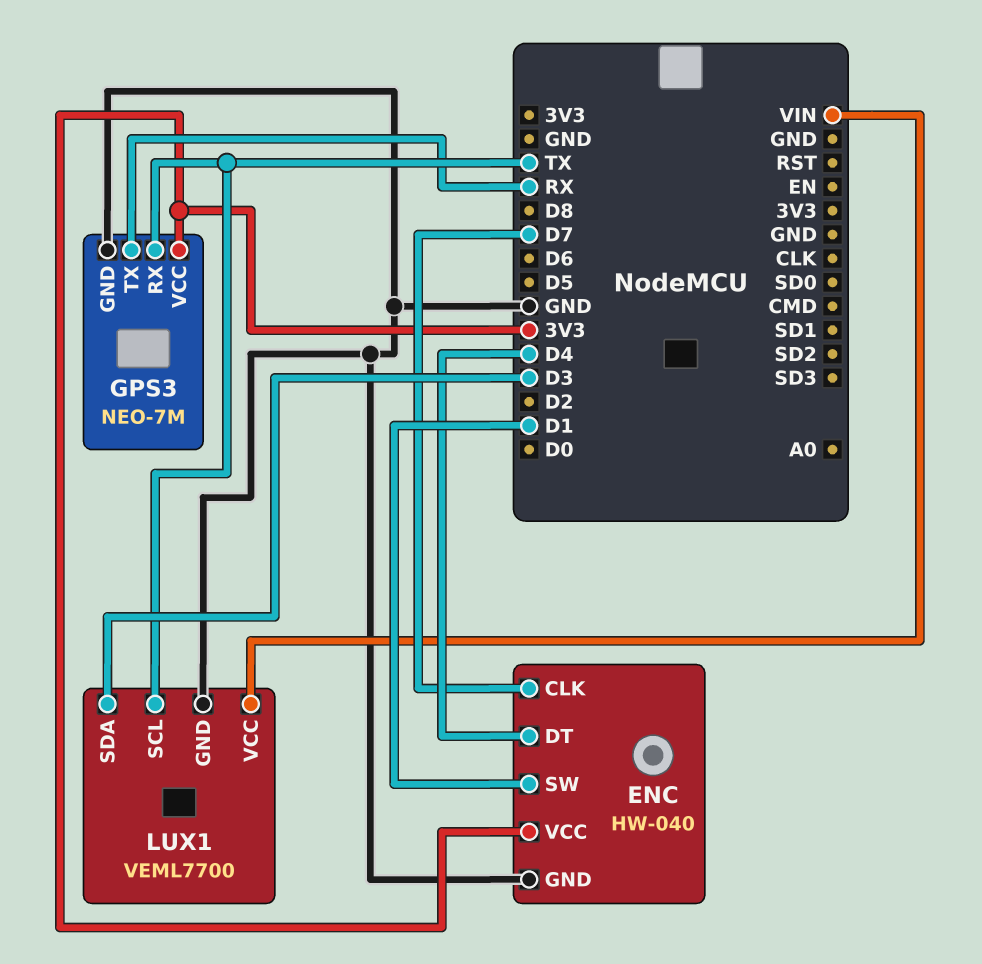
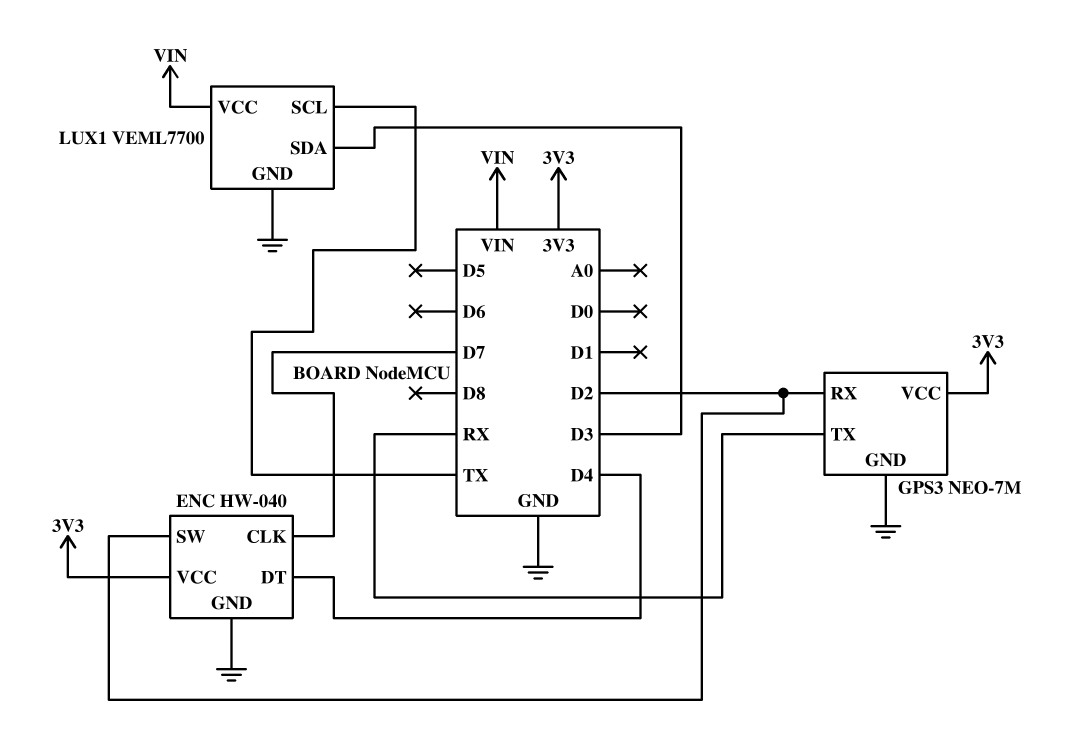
ENC pin SW: D1 -> D2
GPS3 pin RX: TX -> D2

